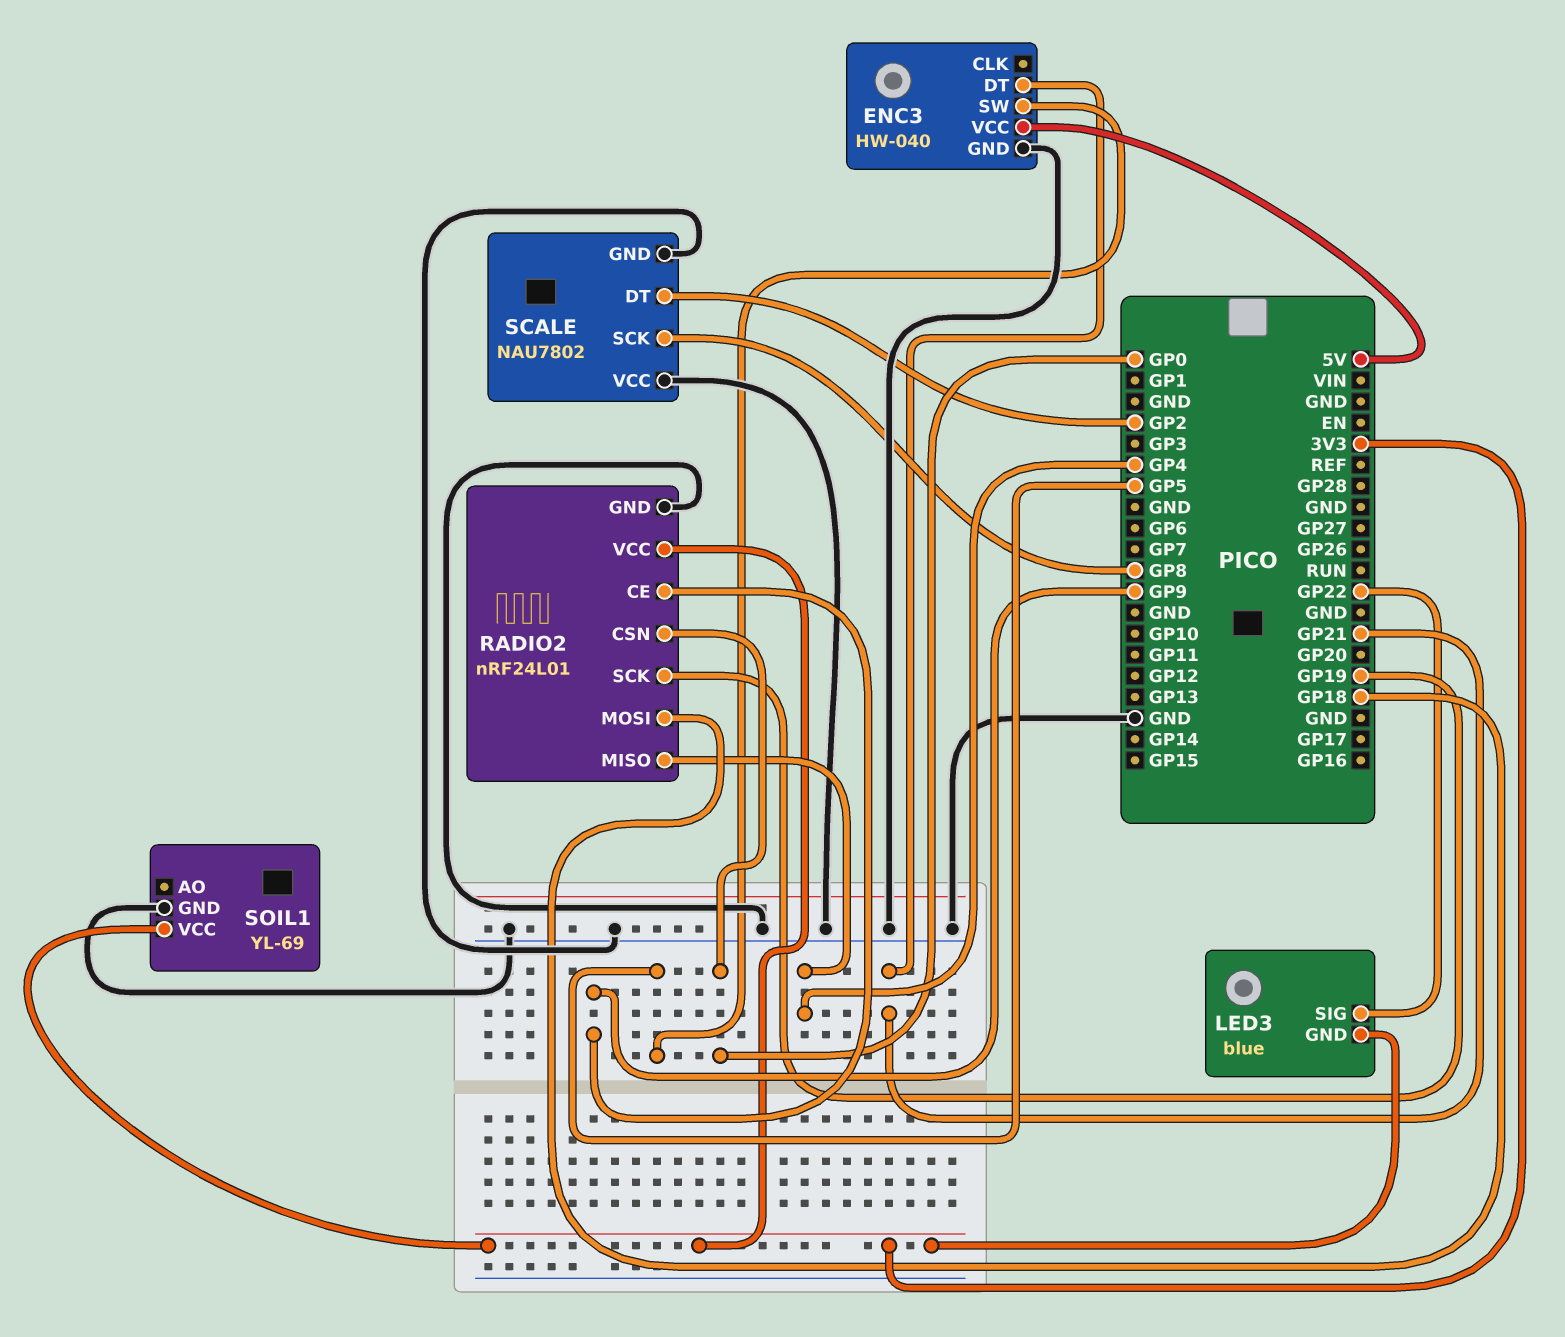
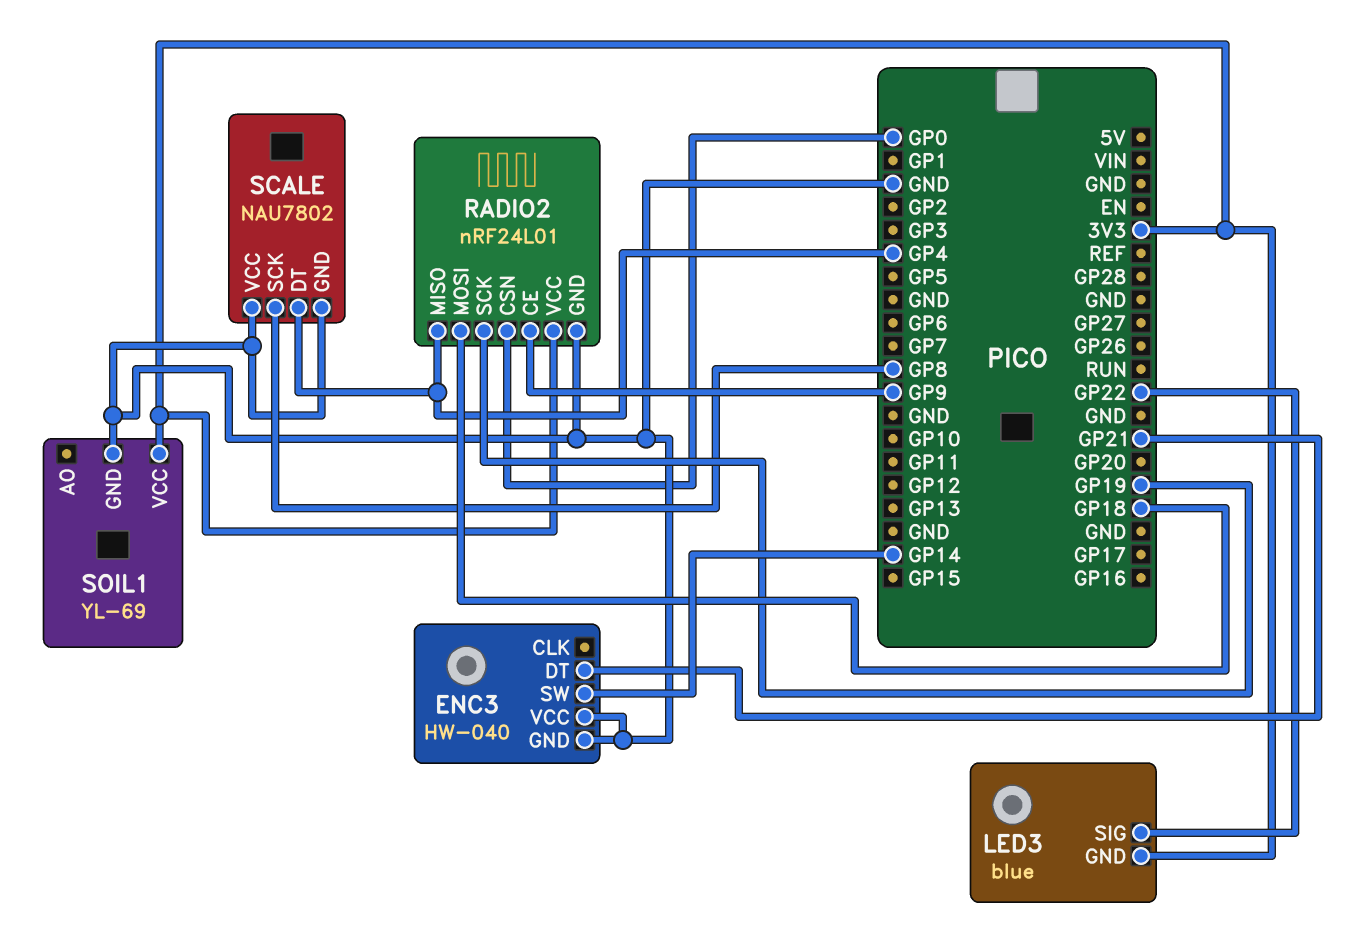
ENC3 pin SW: GP5 -> GP14
ENC3 pin VCC: 5V -> GND
SCALE pin DT: GP2 -> GP4

